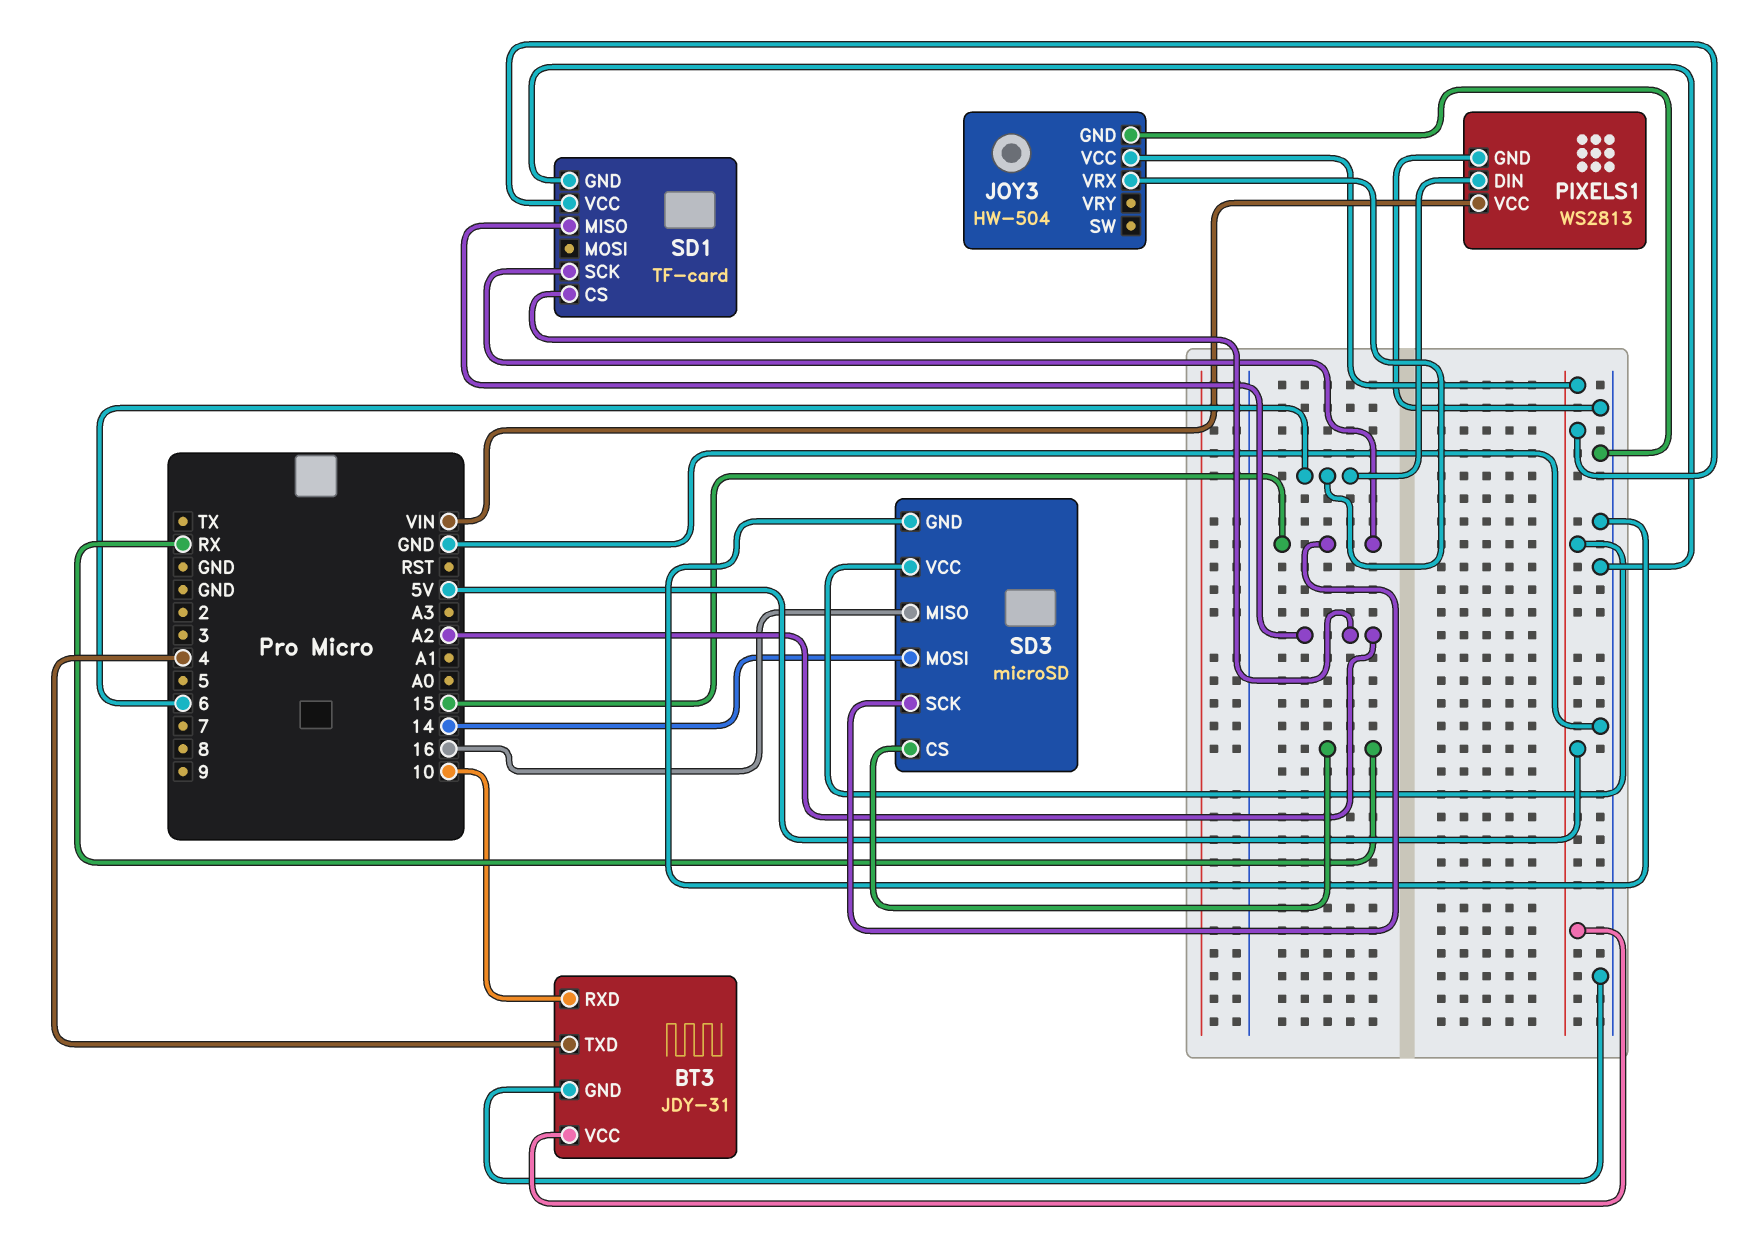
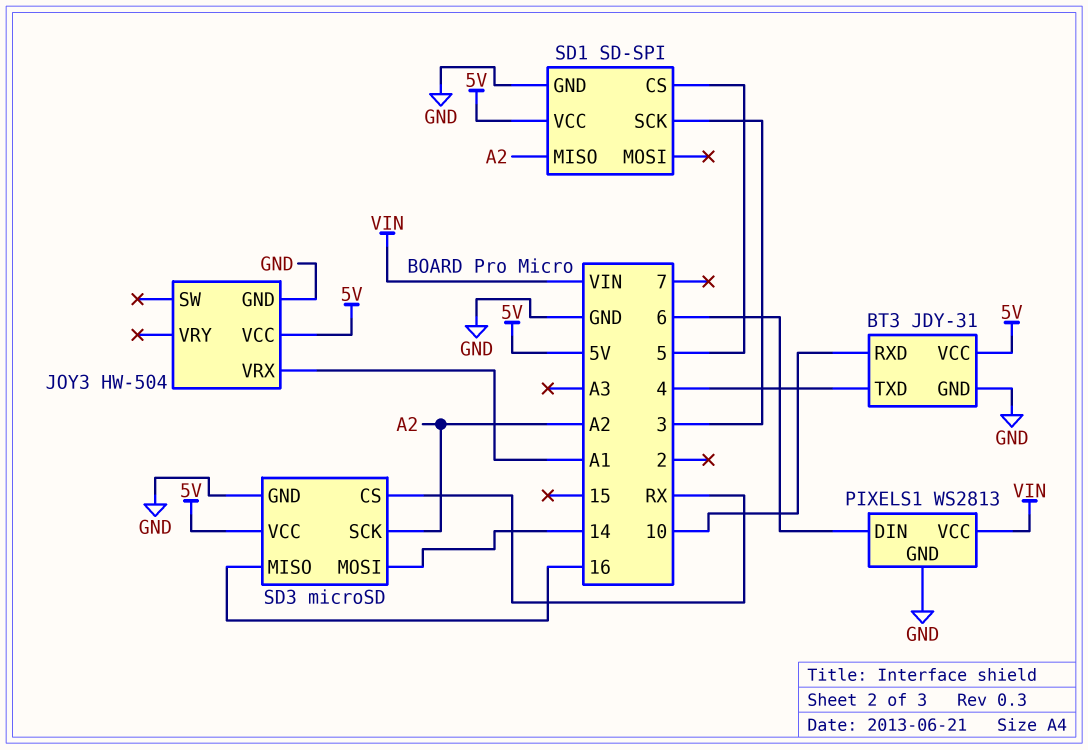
JOY3 pin VRX: 6 -> A1
SD1: TF-card -> SD-SPI
SD1 pin CS: A2 -> 5
SD1 pin SCK: 15 -> 3
SD3 pin SCK: 15 -> A2

